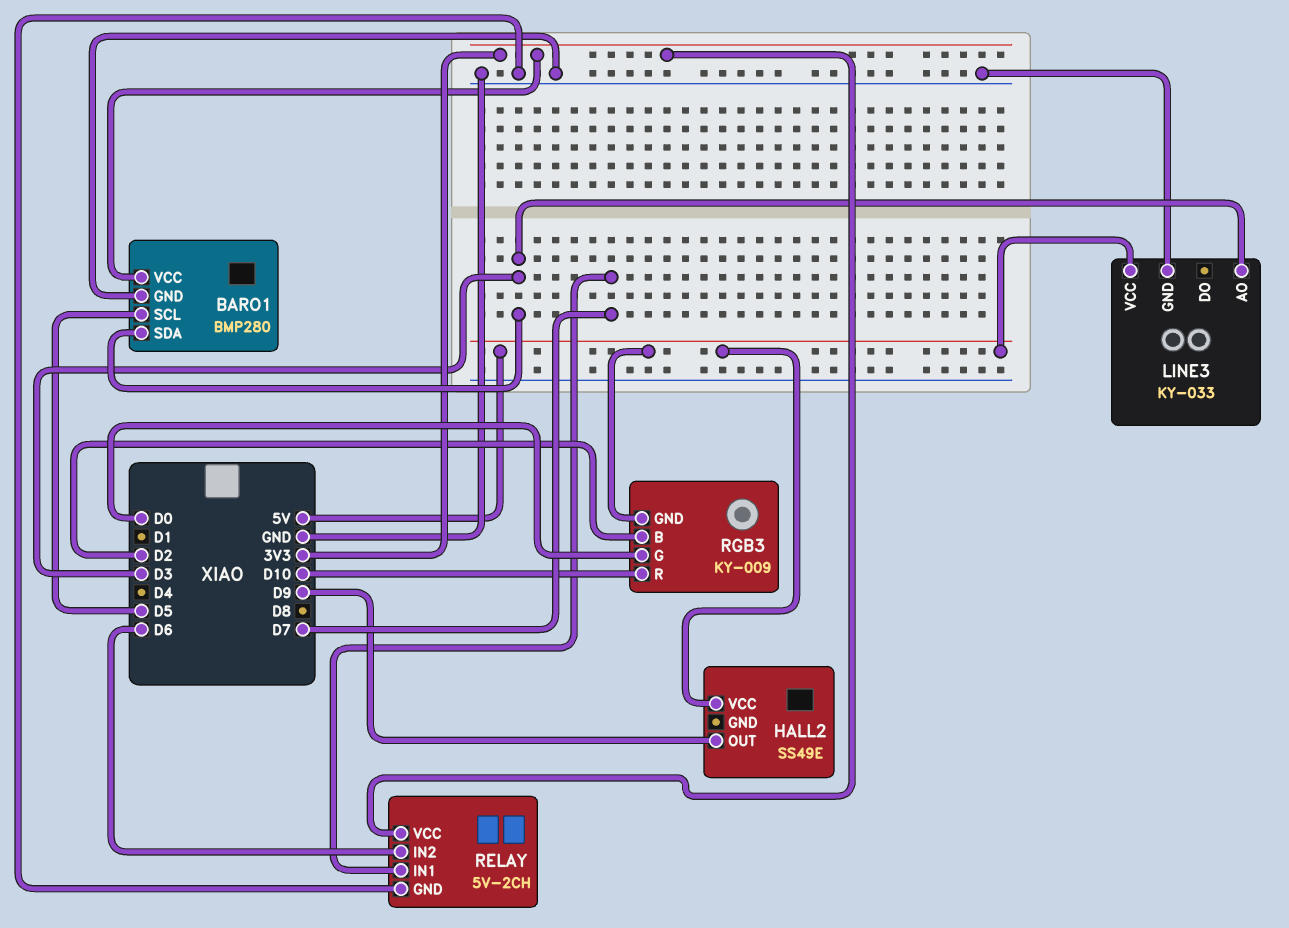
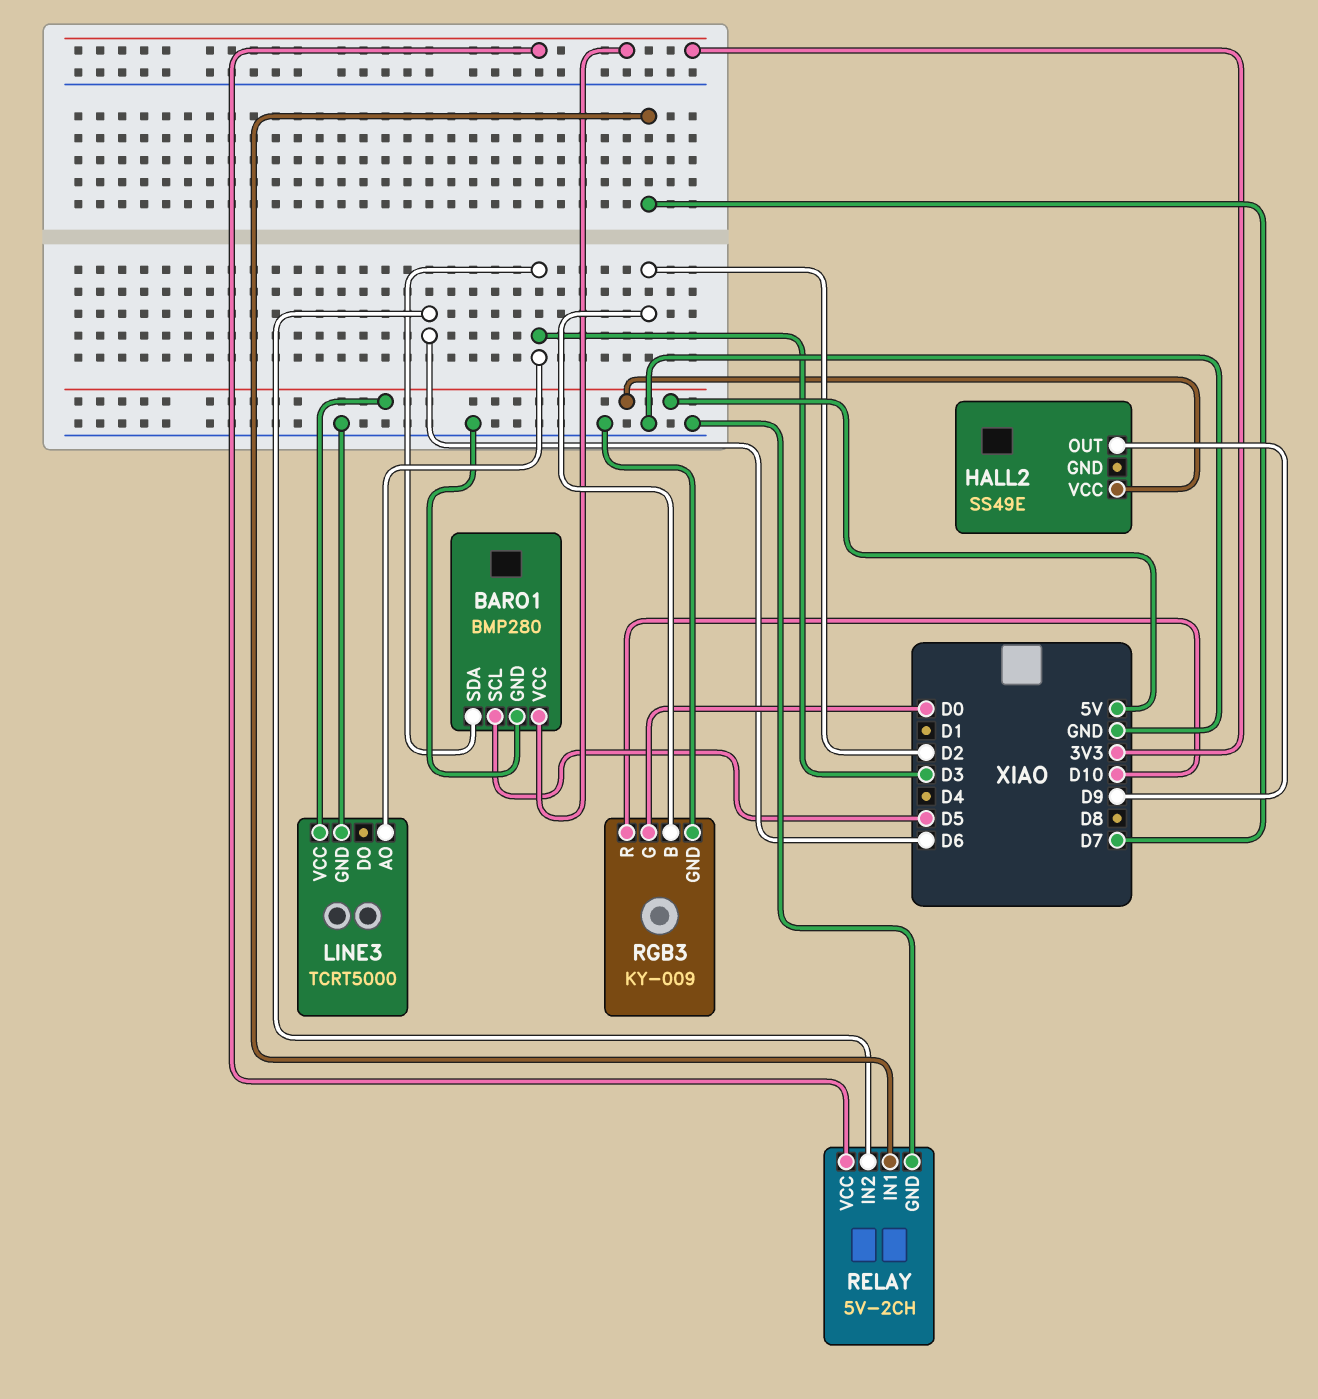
LINE3: KY-033 -> TCRT5000
RGB3 pin GND: 5V -> GND

